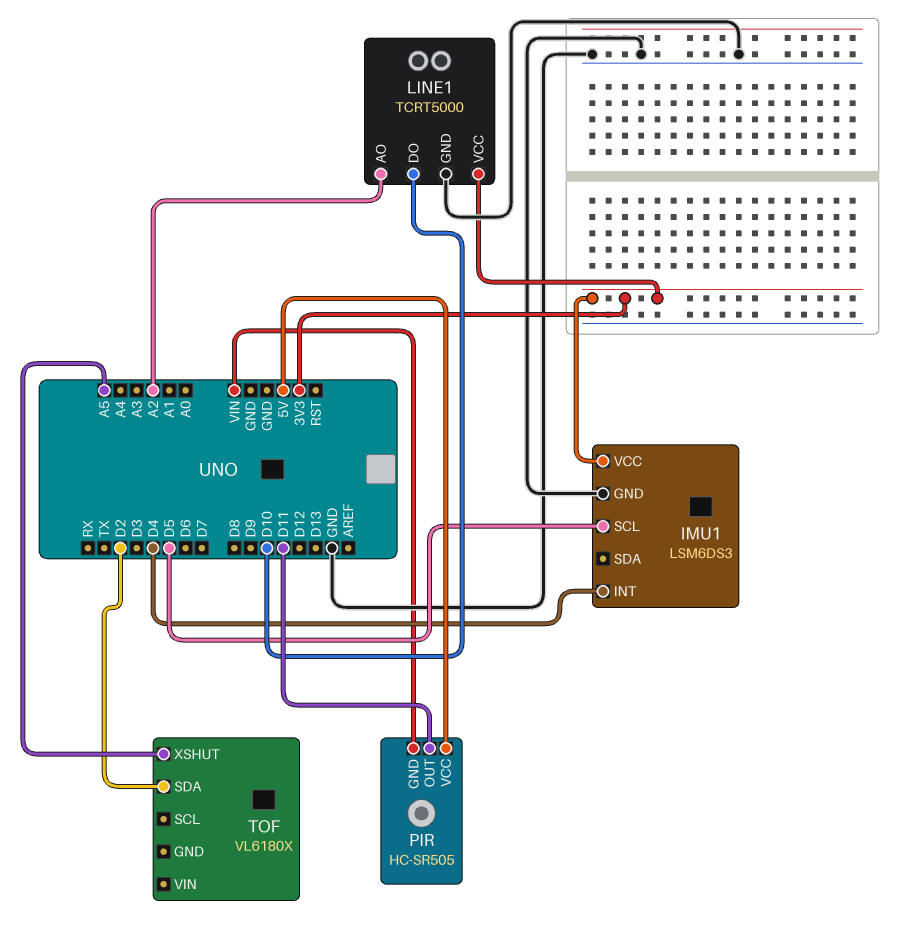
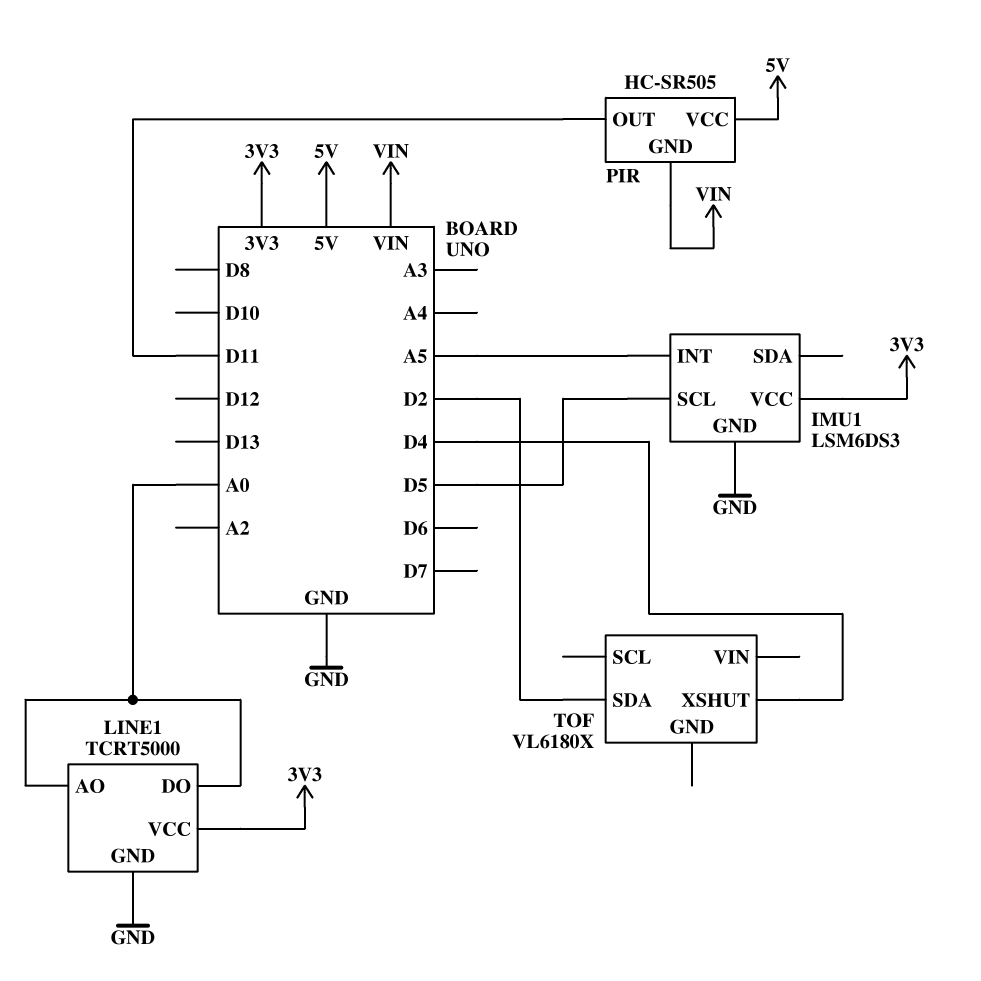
IMU1 pin INT: D4 -> A5
LINE1 pin AO: A2 -> A0
LINE1 pin DO: D10 -> A0
TOF pin XSHUT: A5 -> D4

